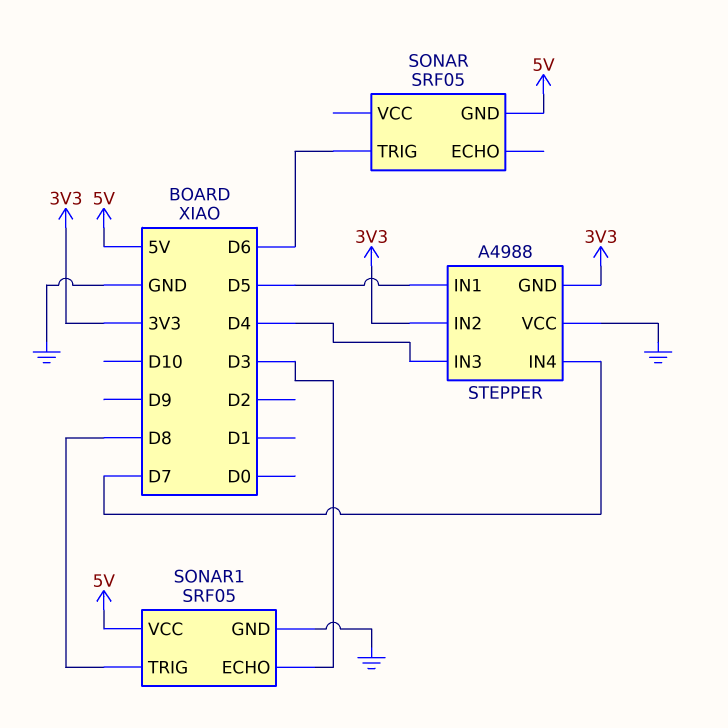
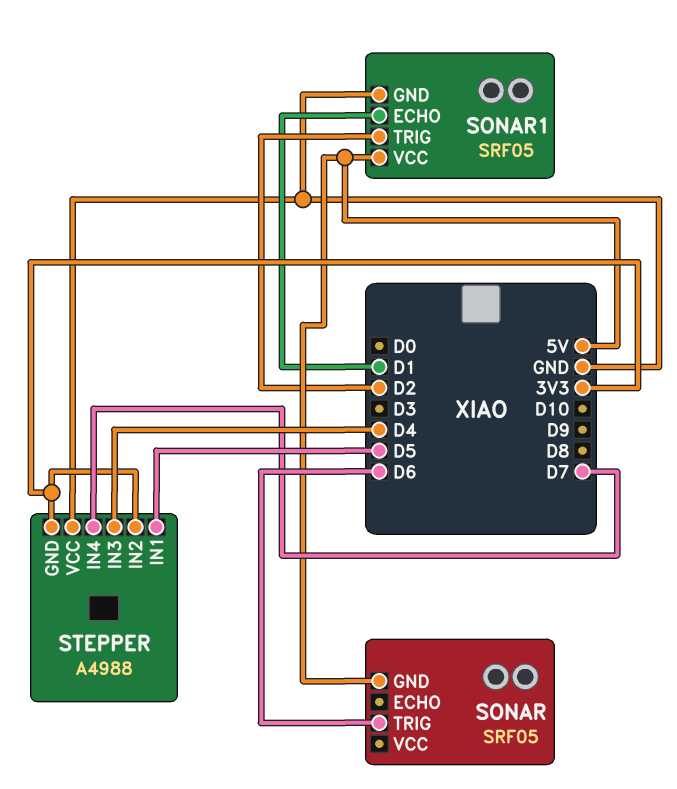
SONAR1 pin ECHO: D3 -> D1
SONAR1 pin TRIG: D8 -> D2

